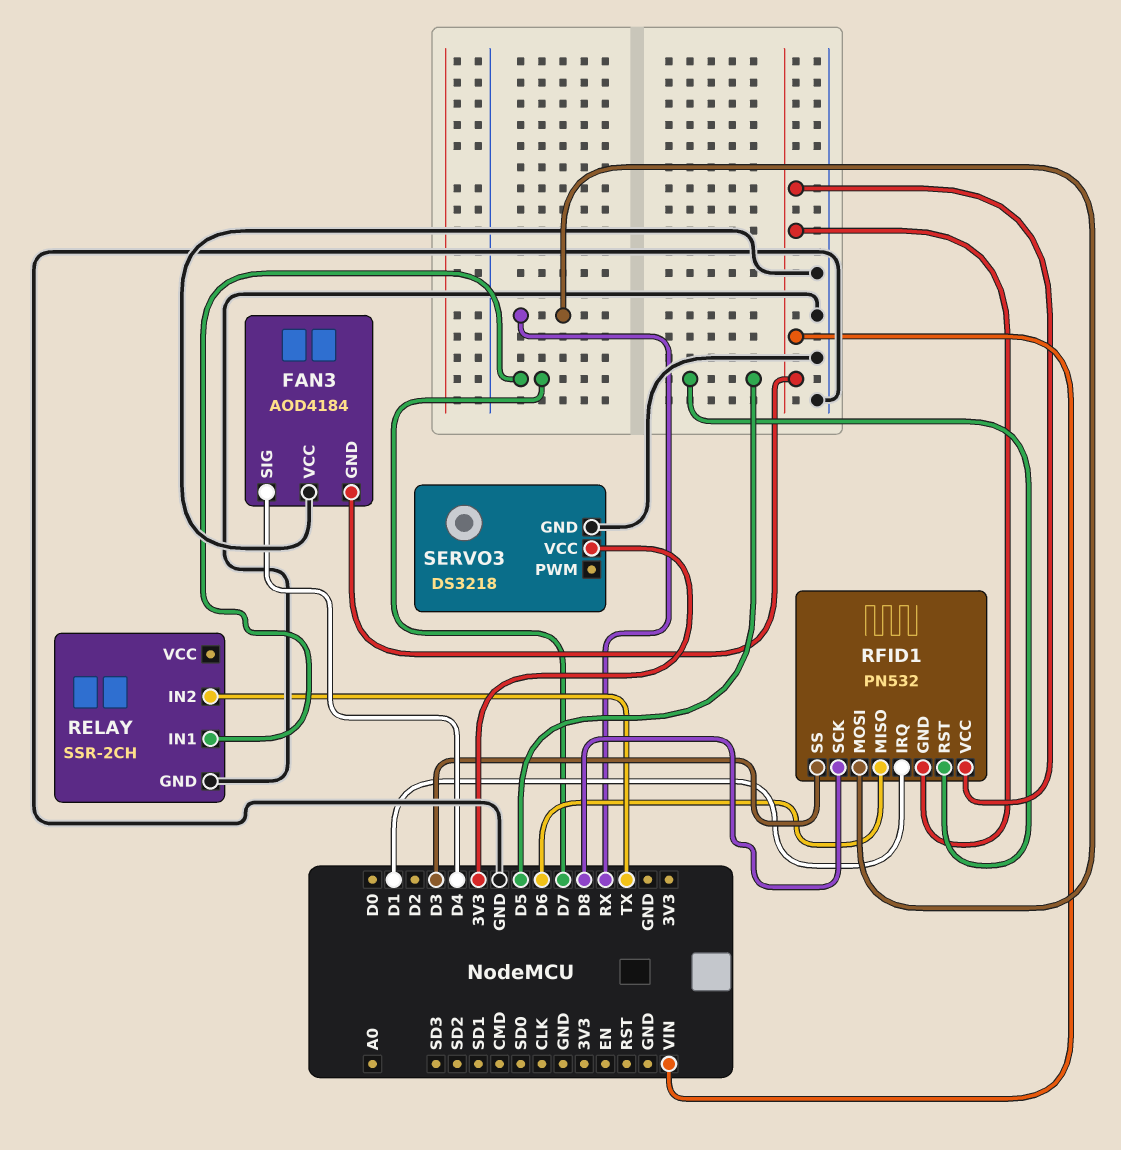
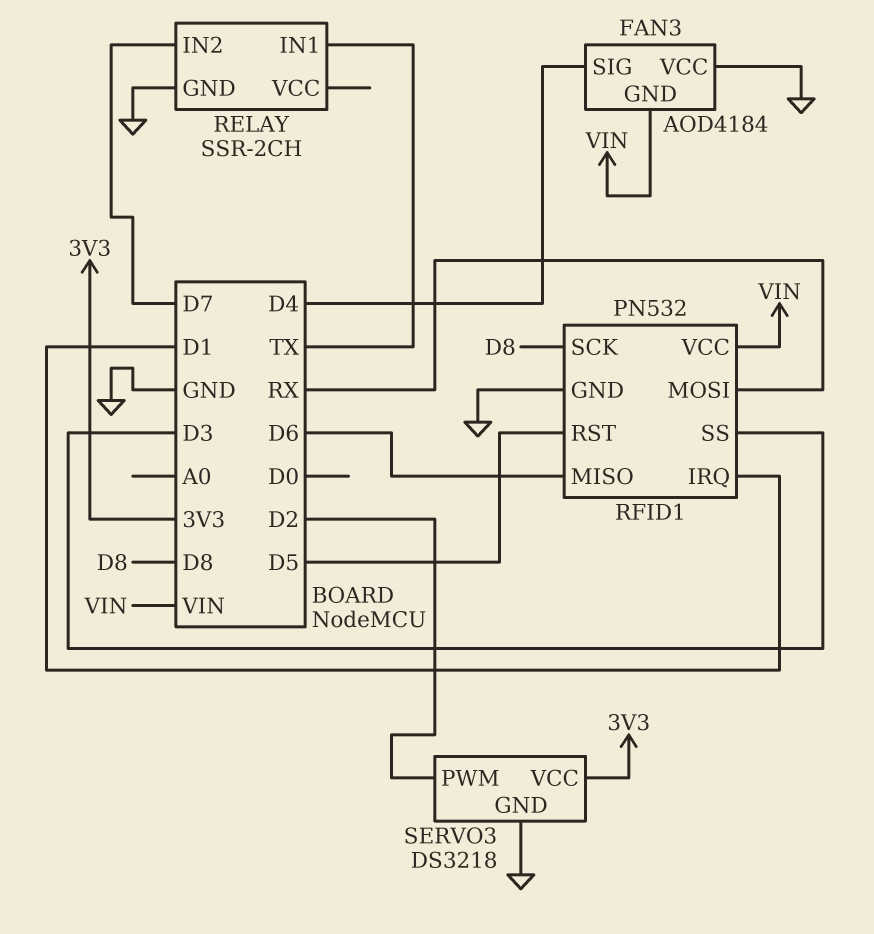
RELAY pin IN1: D7 -> TX
RELAY pin IN2: TX -> D7
RFID1 pin GND: VIN -> GND
SERVO3 pin PWM: none -> D2

